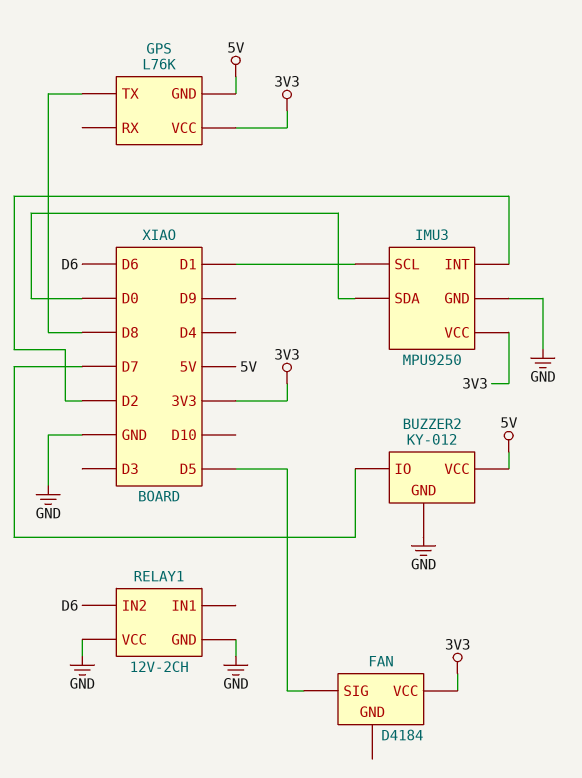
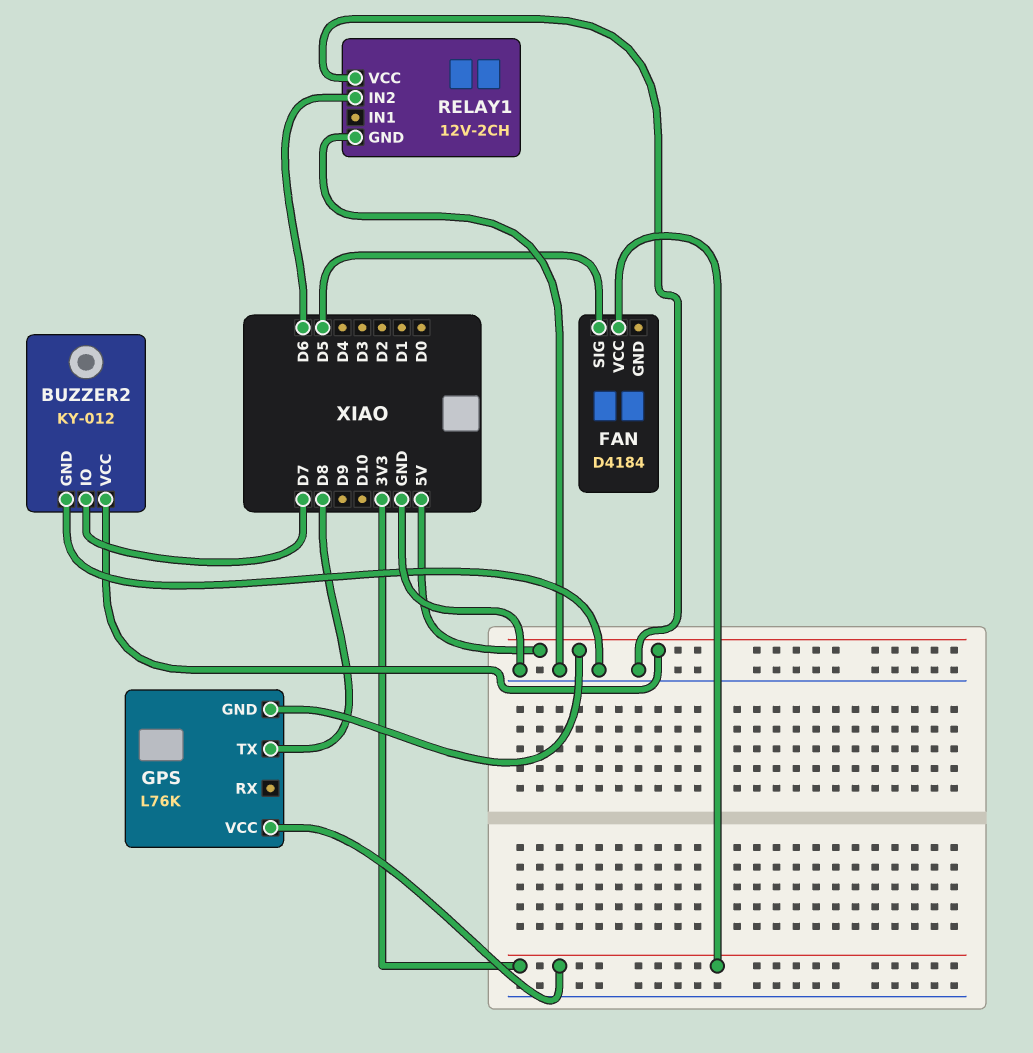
IMU3: MPU9250 -> none
IMU3 pin GND: GND -> none
IMU3 pin INT: D2 -> none
IMU3 pin SCL: D1 -> none
IMU3 pin SDA: D0 -> none
IMU3 pin VCC: 3V3 -> none

